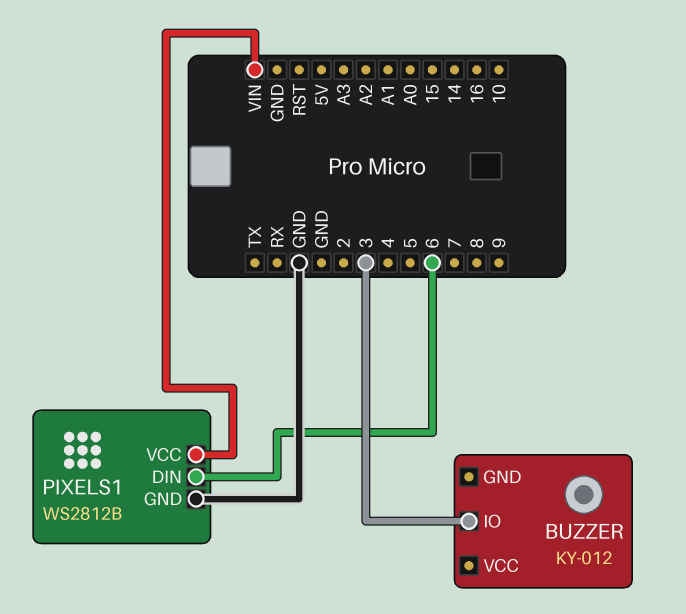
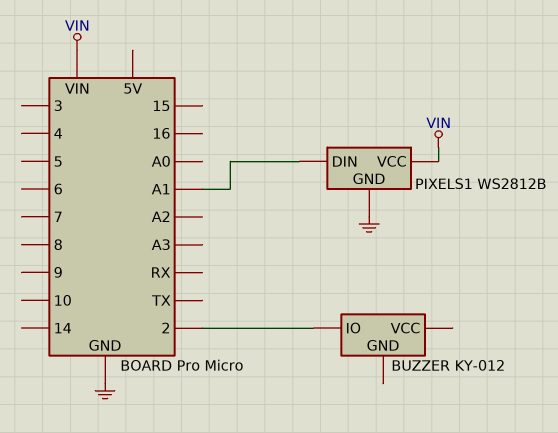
BUZZER pin IO: 3 -> 2
PIXELS1 pin DIN: 6 -> A1

